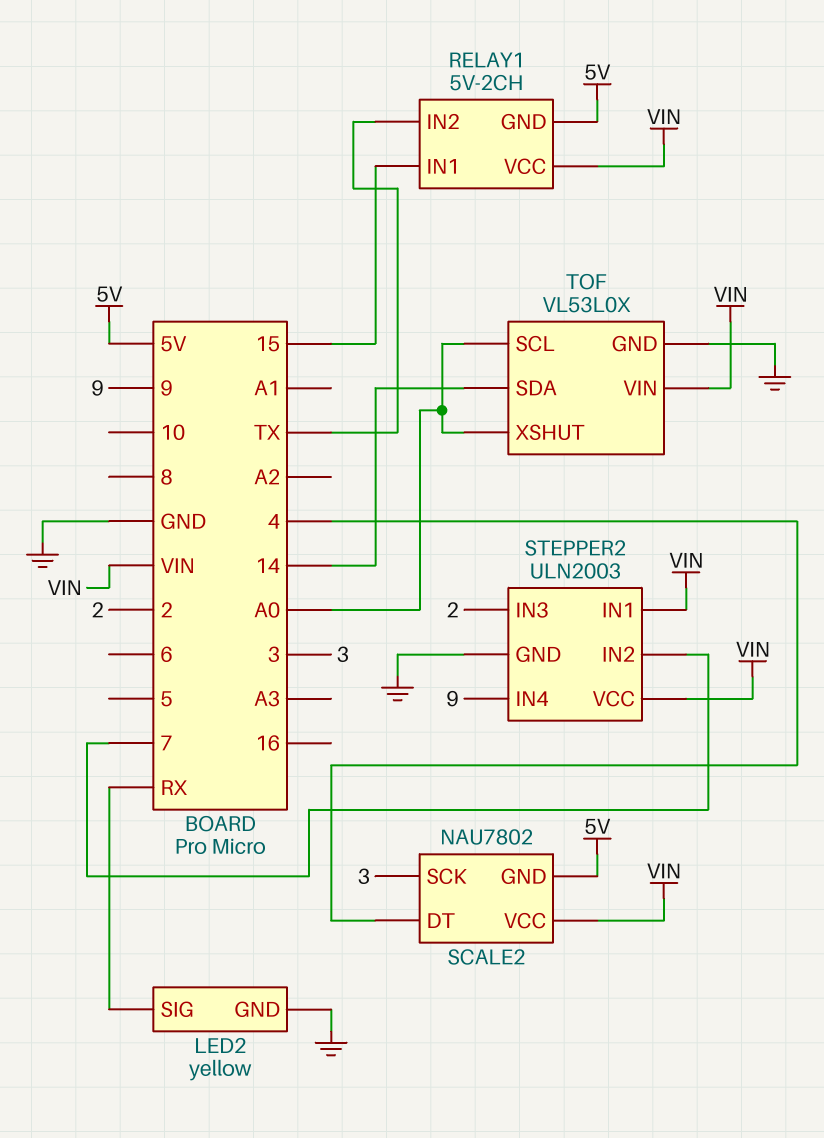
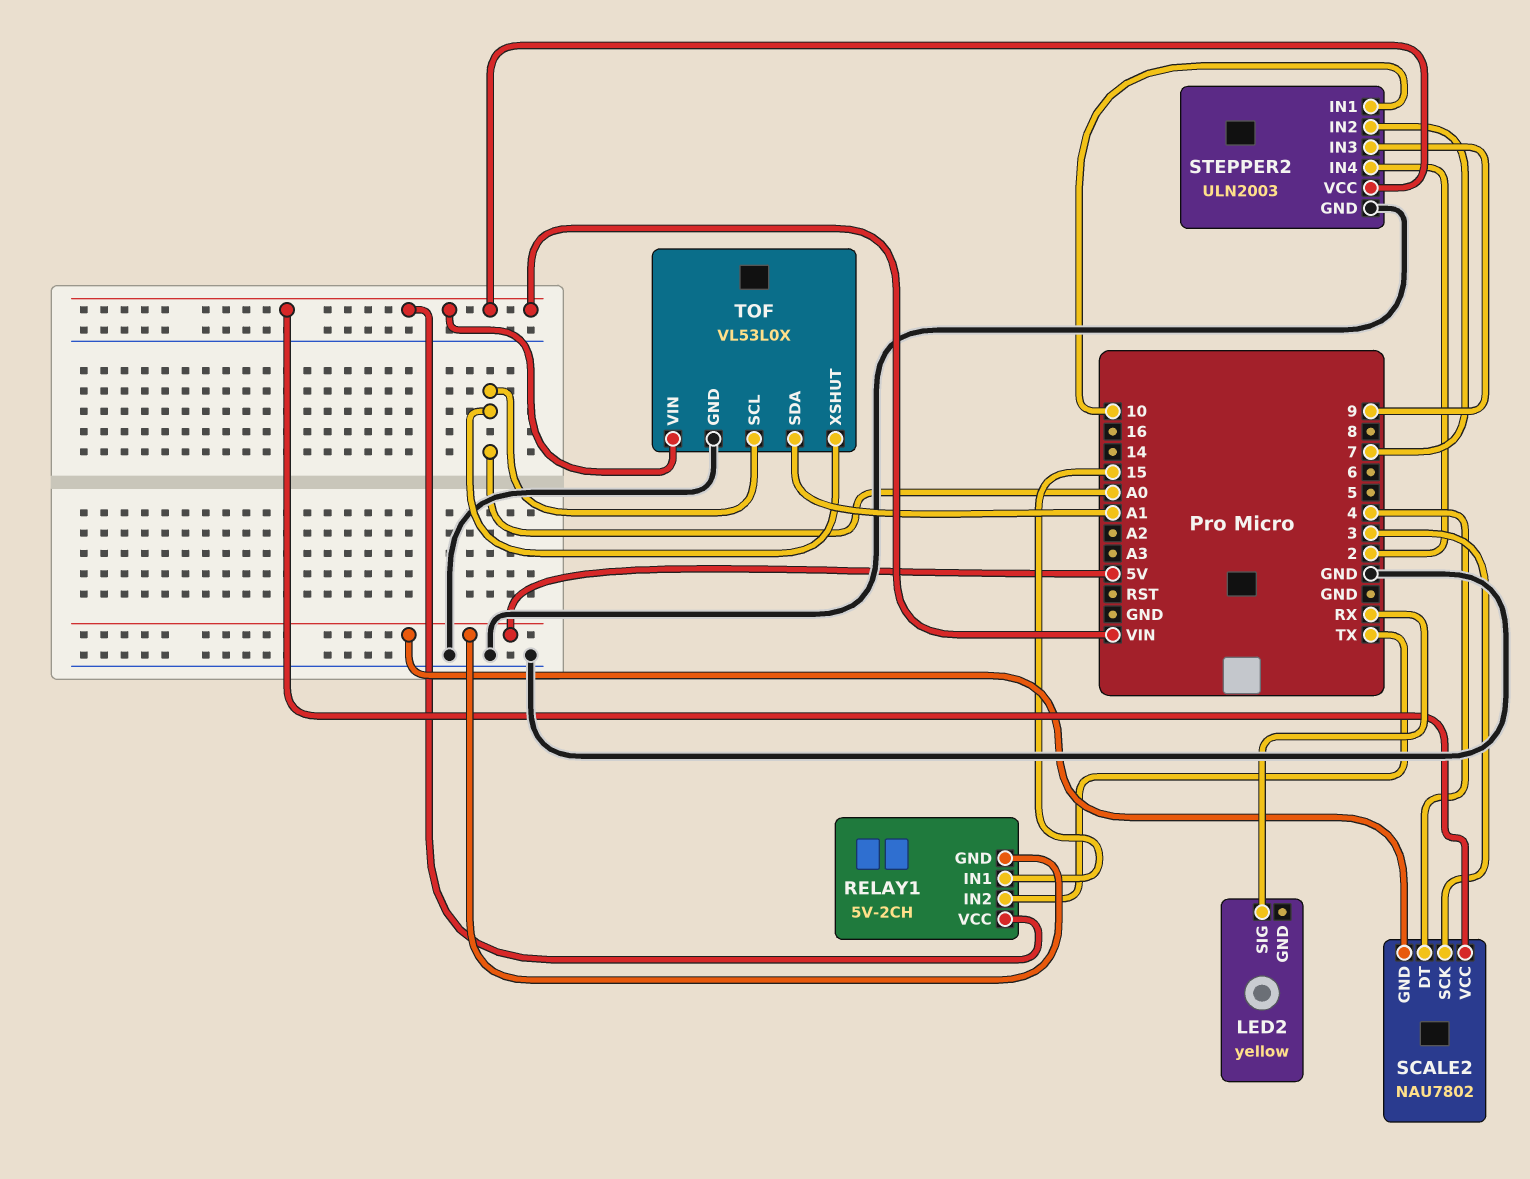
LED2 pin GND: GND -> none
STEPPER2 pin IN1: VIN -> 10
STEPPER2 pin IN3: 2 -> 9
STEPPER2 pin IN4: 9 -> 2
TOF pin SDA: 14 -> A1

